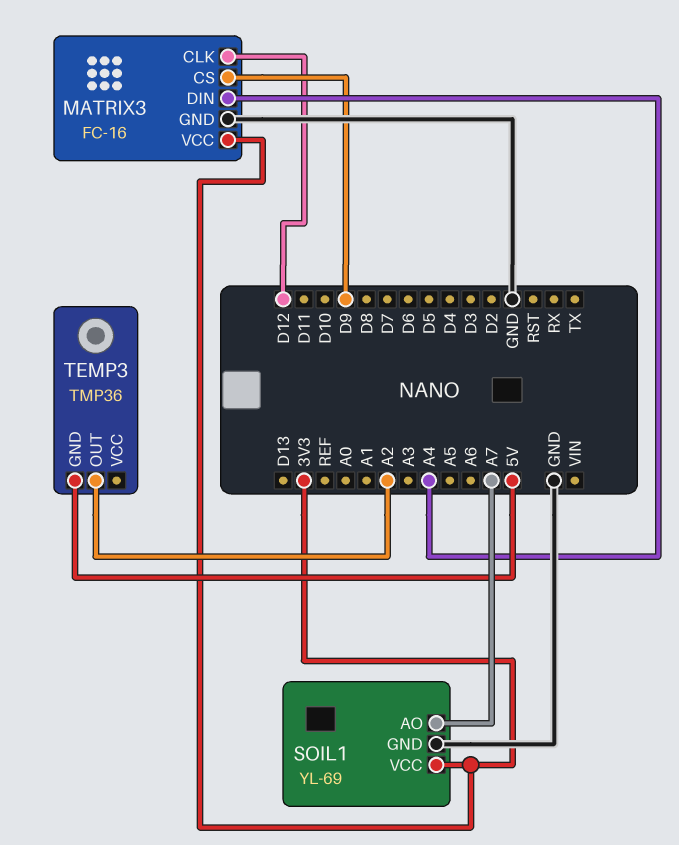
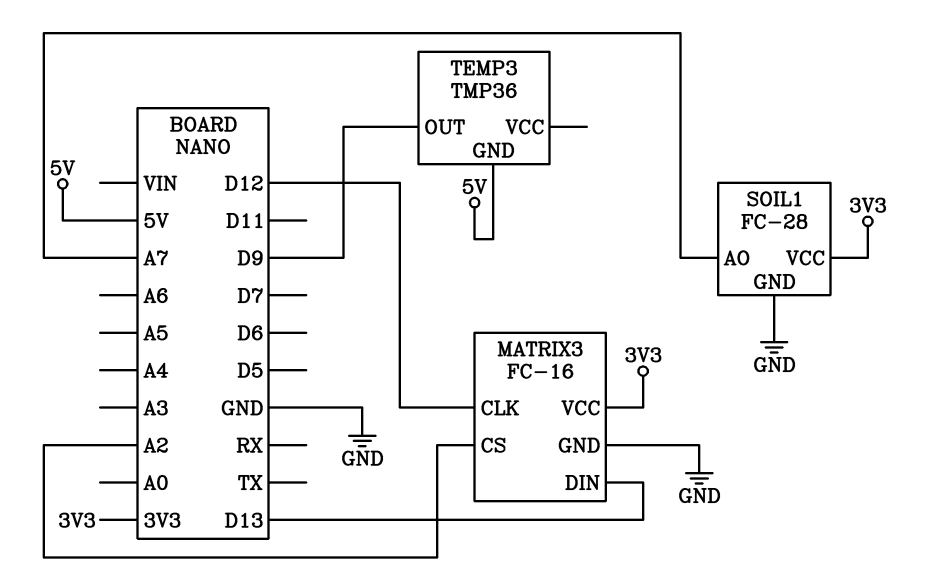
MATRIX3 pin CS: D9 -> A2
MATRIX3 pin DIN: A4 -> D13
SOIL1: YL-69 -> FC-28
TEMP3 pin OUT: A2 -> D9

